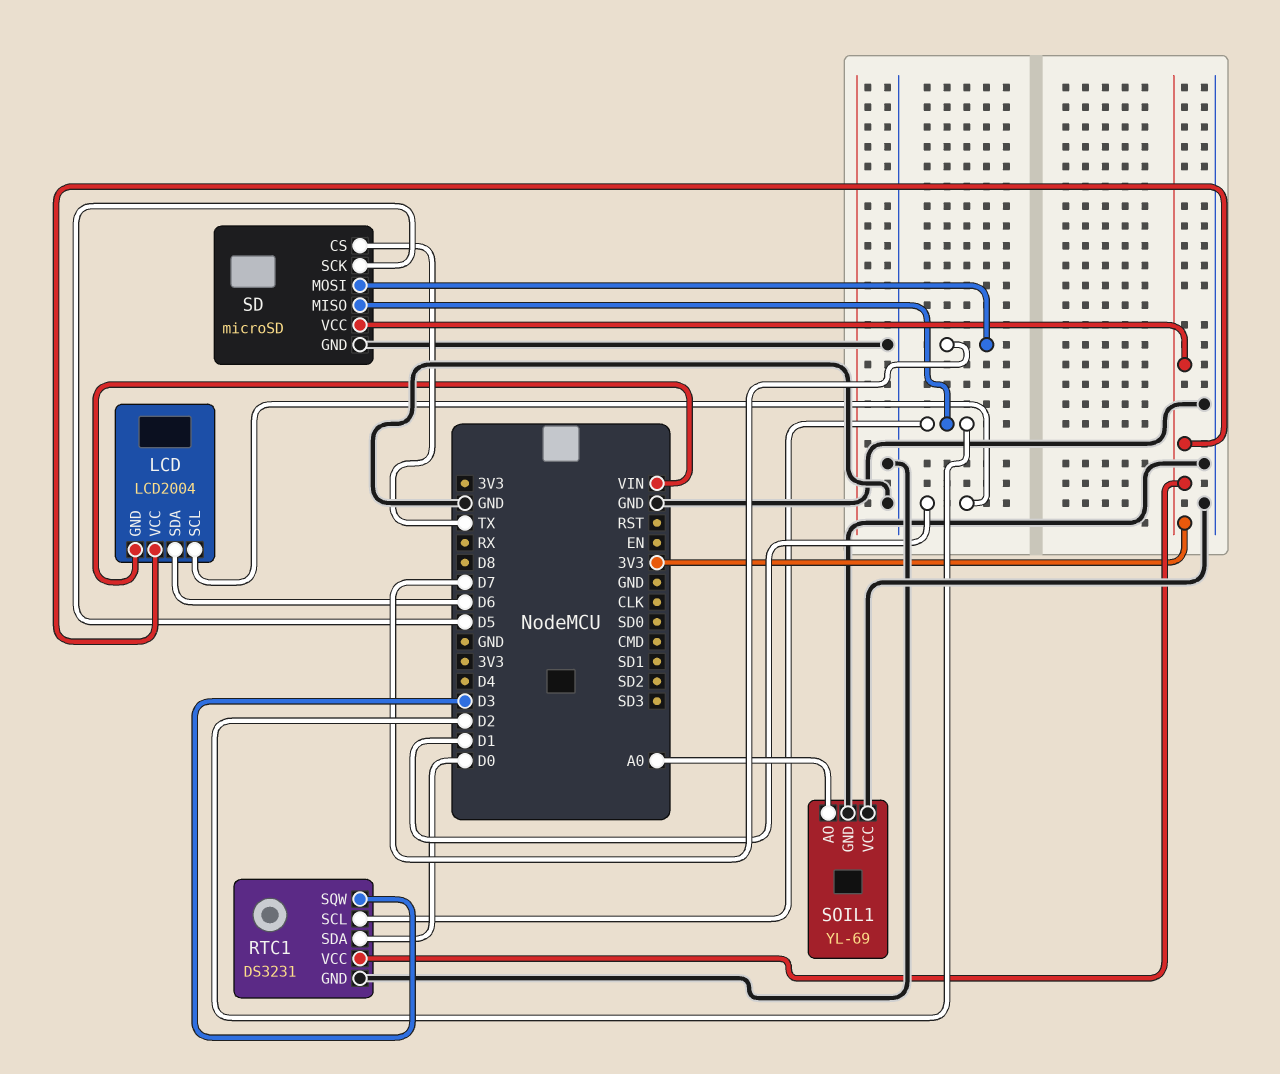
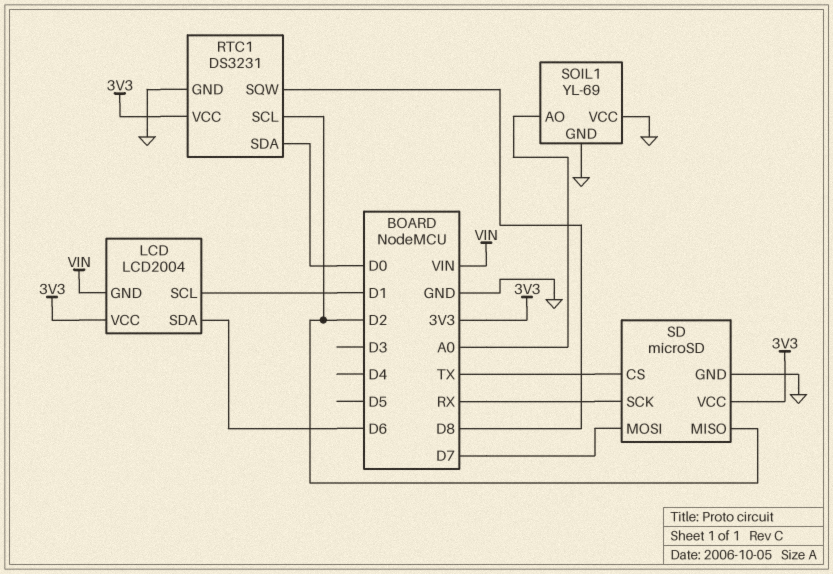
RTC1 pin SQW: D3 -> D8
SD pin SCK: D5 -> RX

